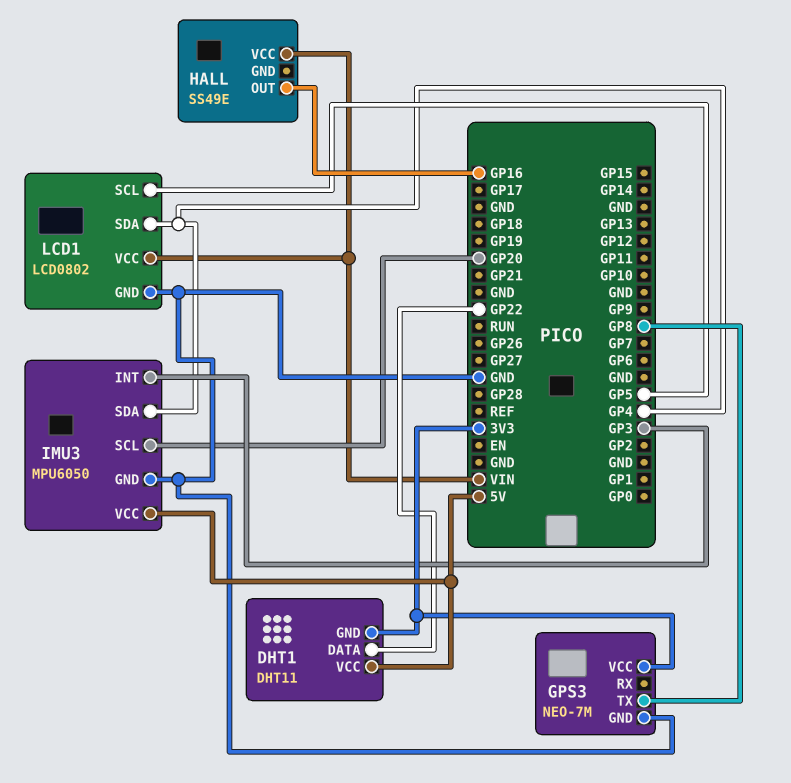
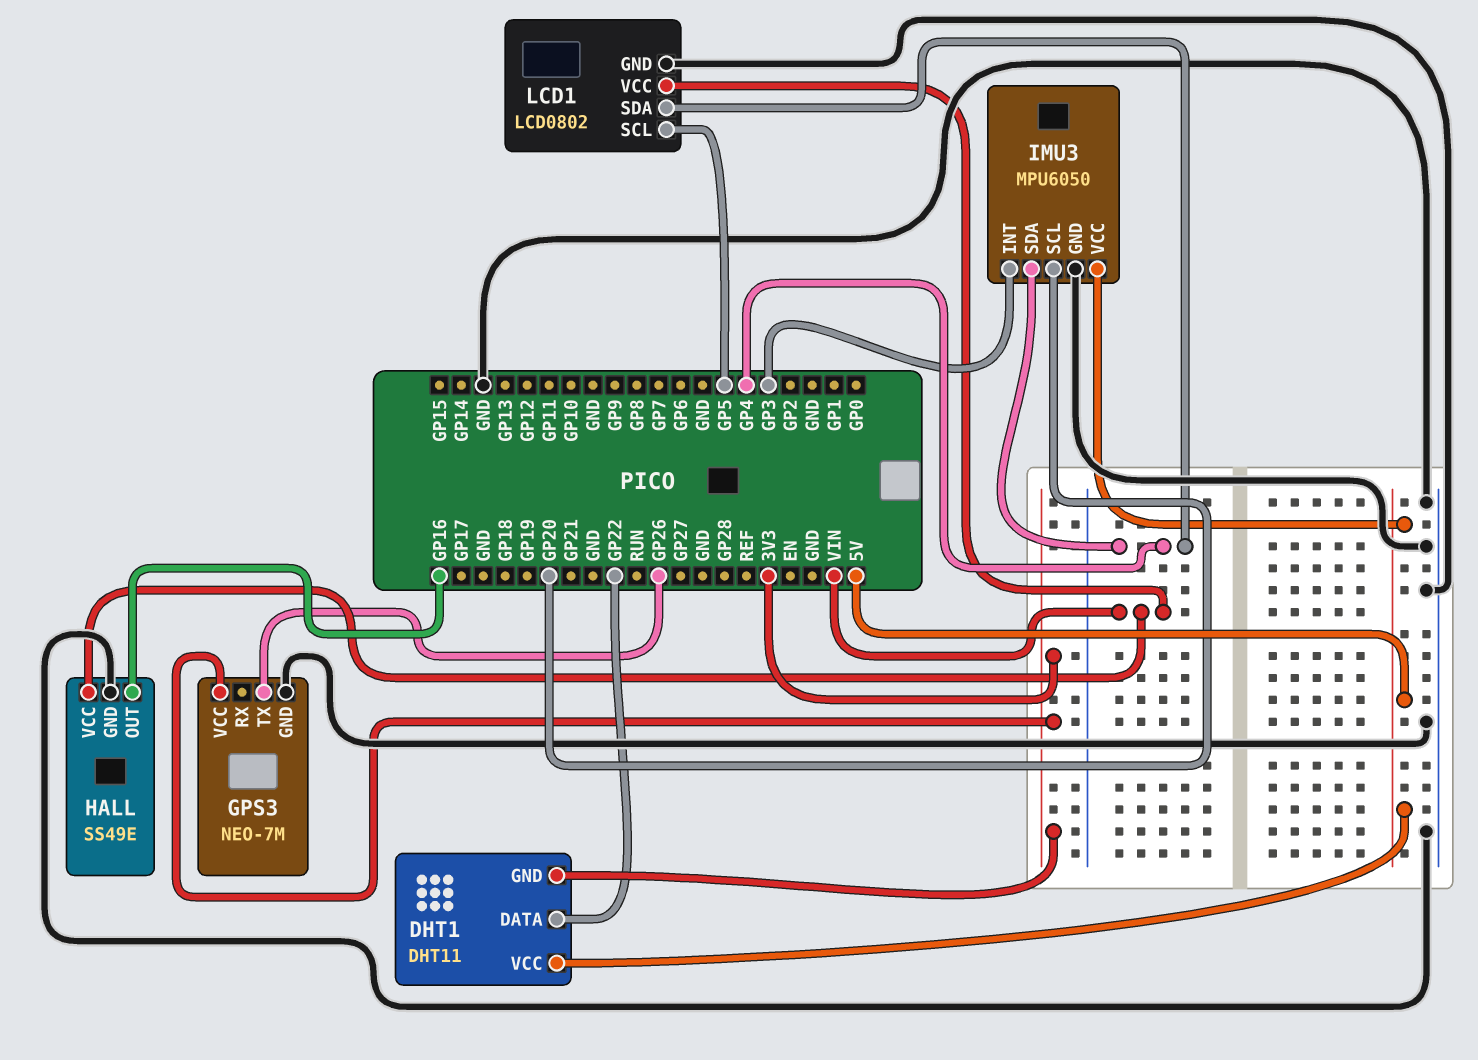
GPS3 pin TX: GP8 -> GP26
HALL pin GND: none -> GND

